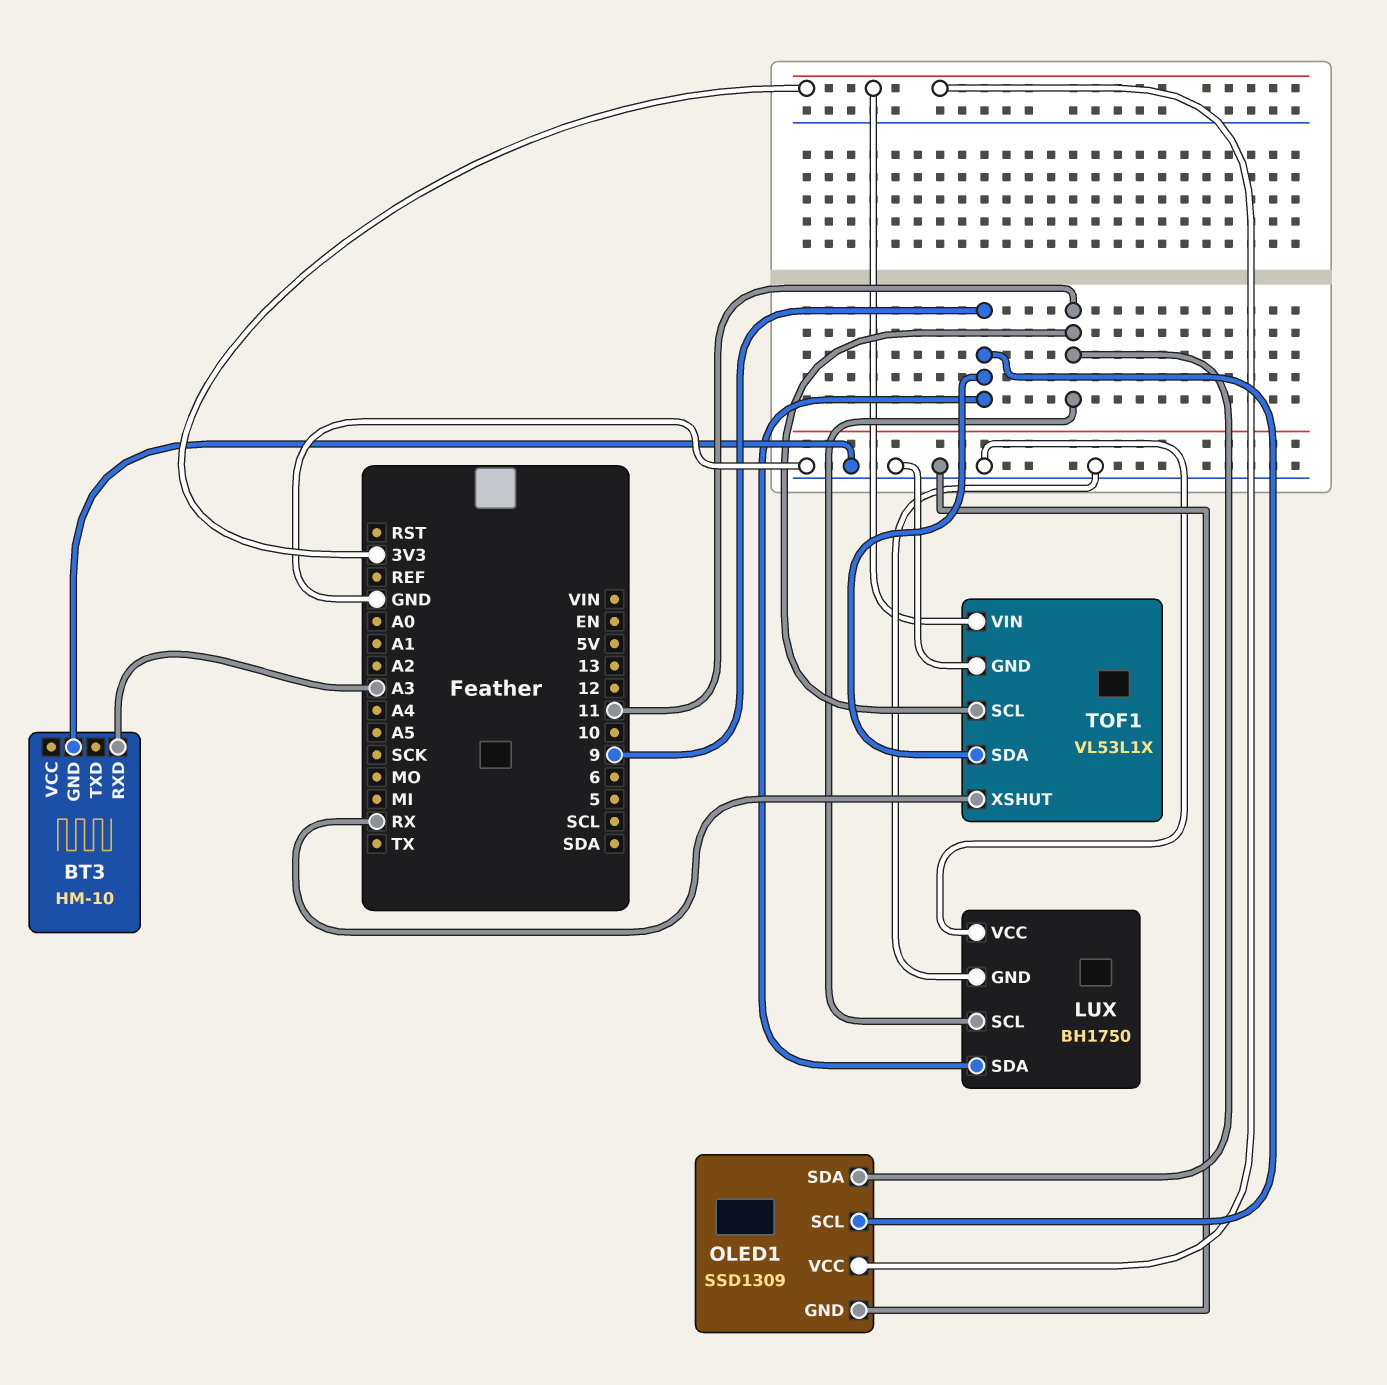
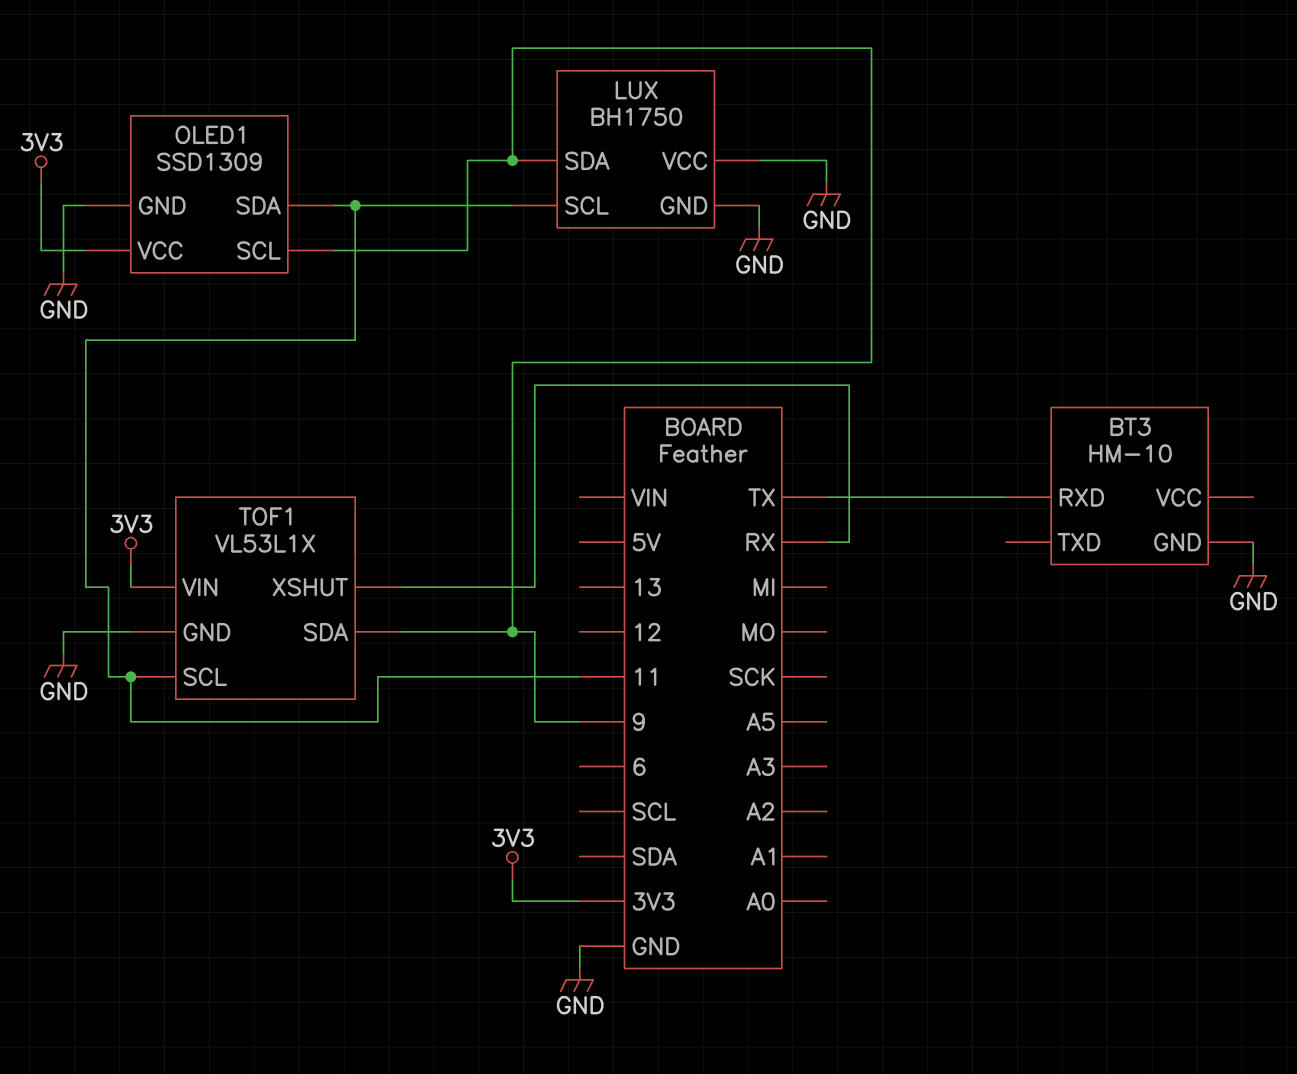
BT3 pin RXD: A3 -> TX

